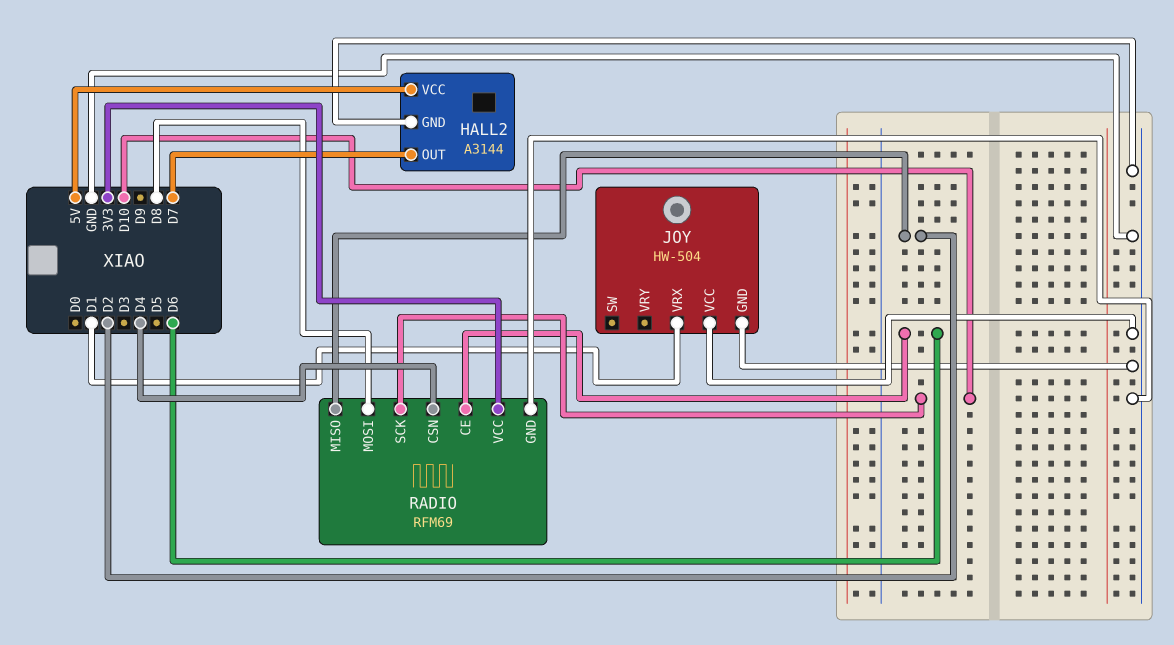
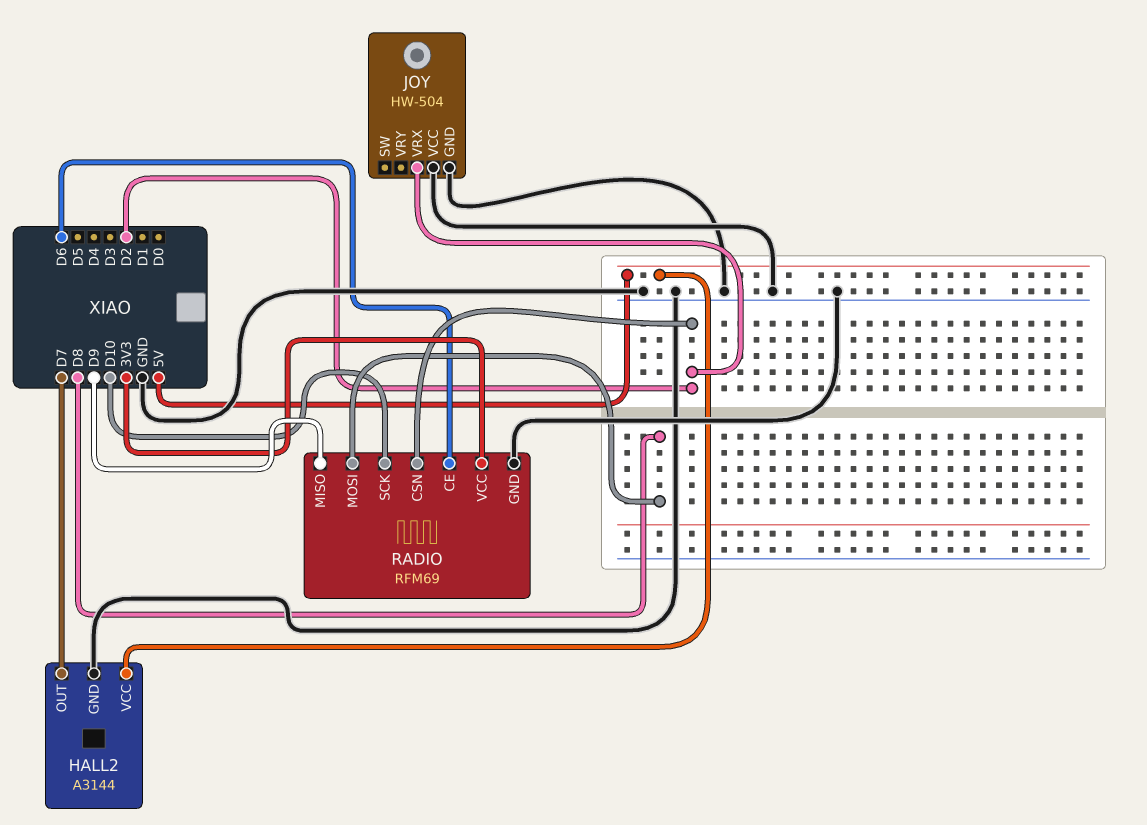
JOY pin VRX: D1 -> D2
RADIO pin CSN: D4 -> D2
RADIO pin MISO: D2 -> D9

